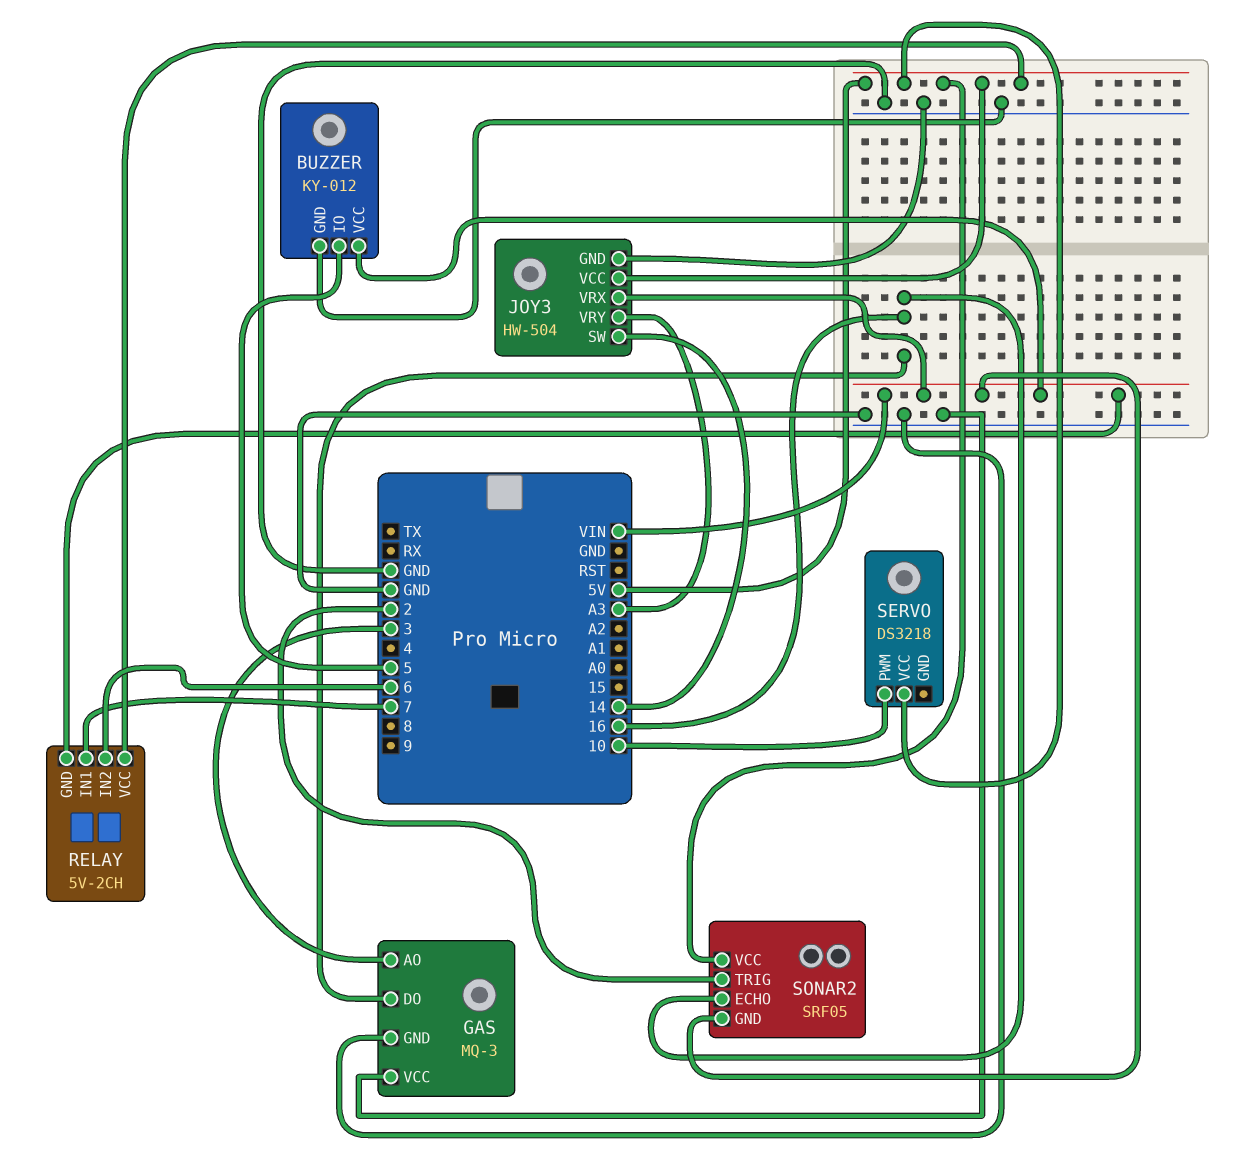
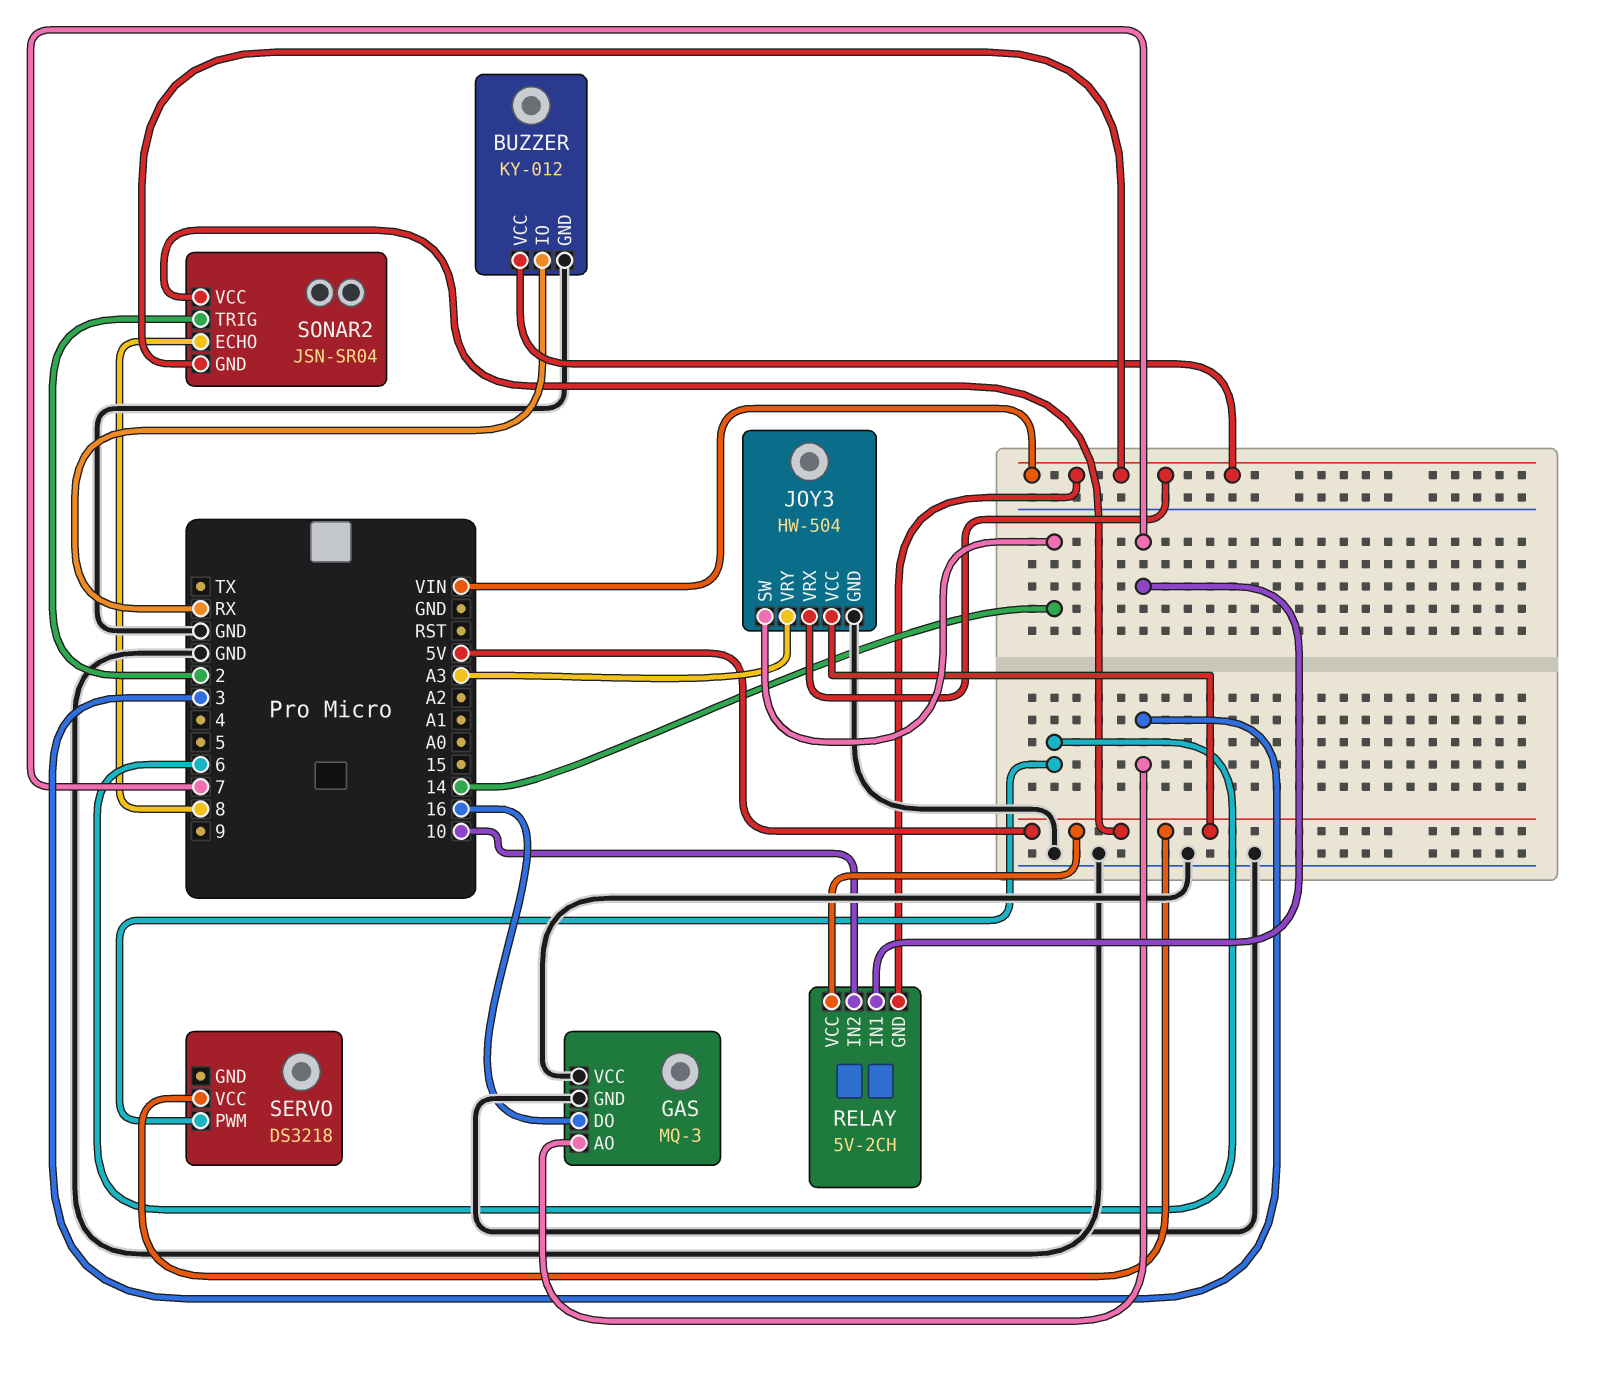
BUZZER pin IO: 5 -> RX
RELAY pin IN2: 6 -> 10
SERVO pin PWM: 10 -> 6
SONAR2: SRF05 -> JSN-SR04
SONAR2 pin ECHO: 16 -> 8

